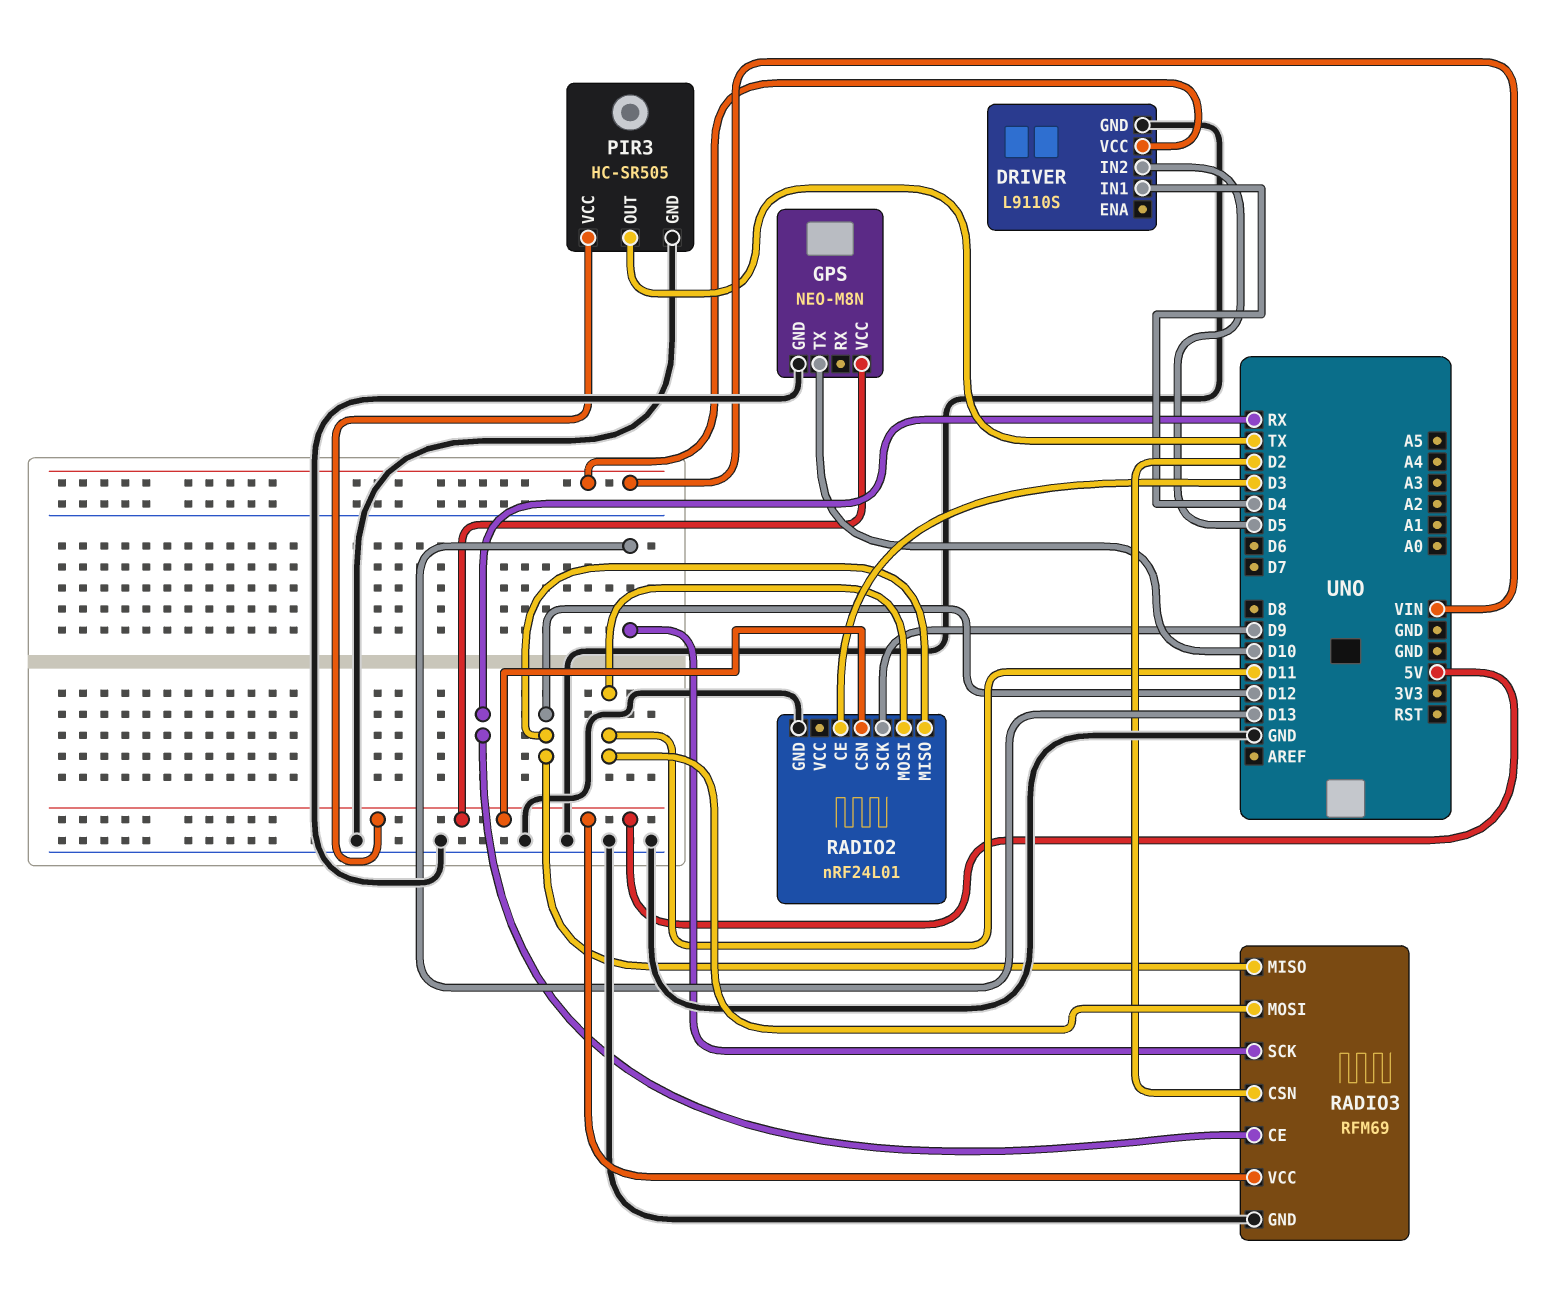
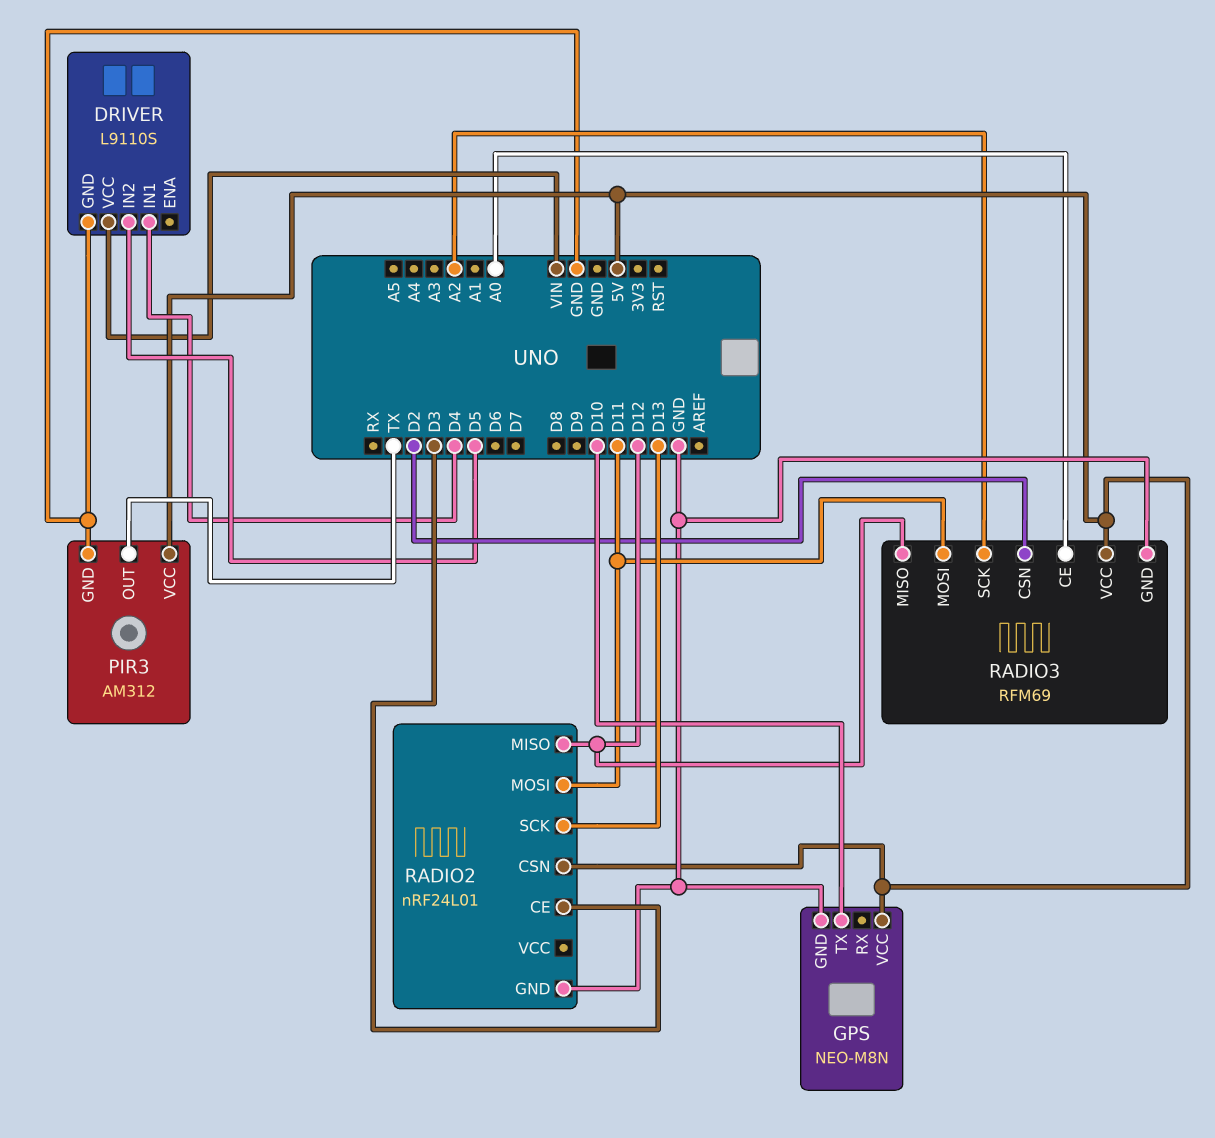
PIR3: HC-SR505 -> AM312
RADIO2 pin SCK: D9 -> D13
RADIO3 pin CE: RX -> A0
RADIO3 pin SCK: D13 -> A2

